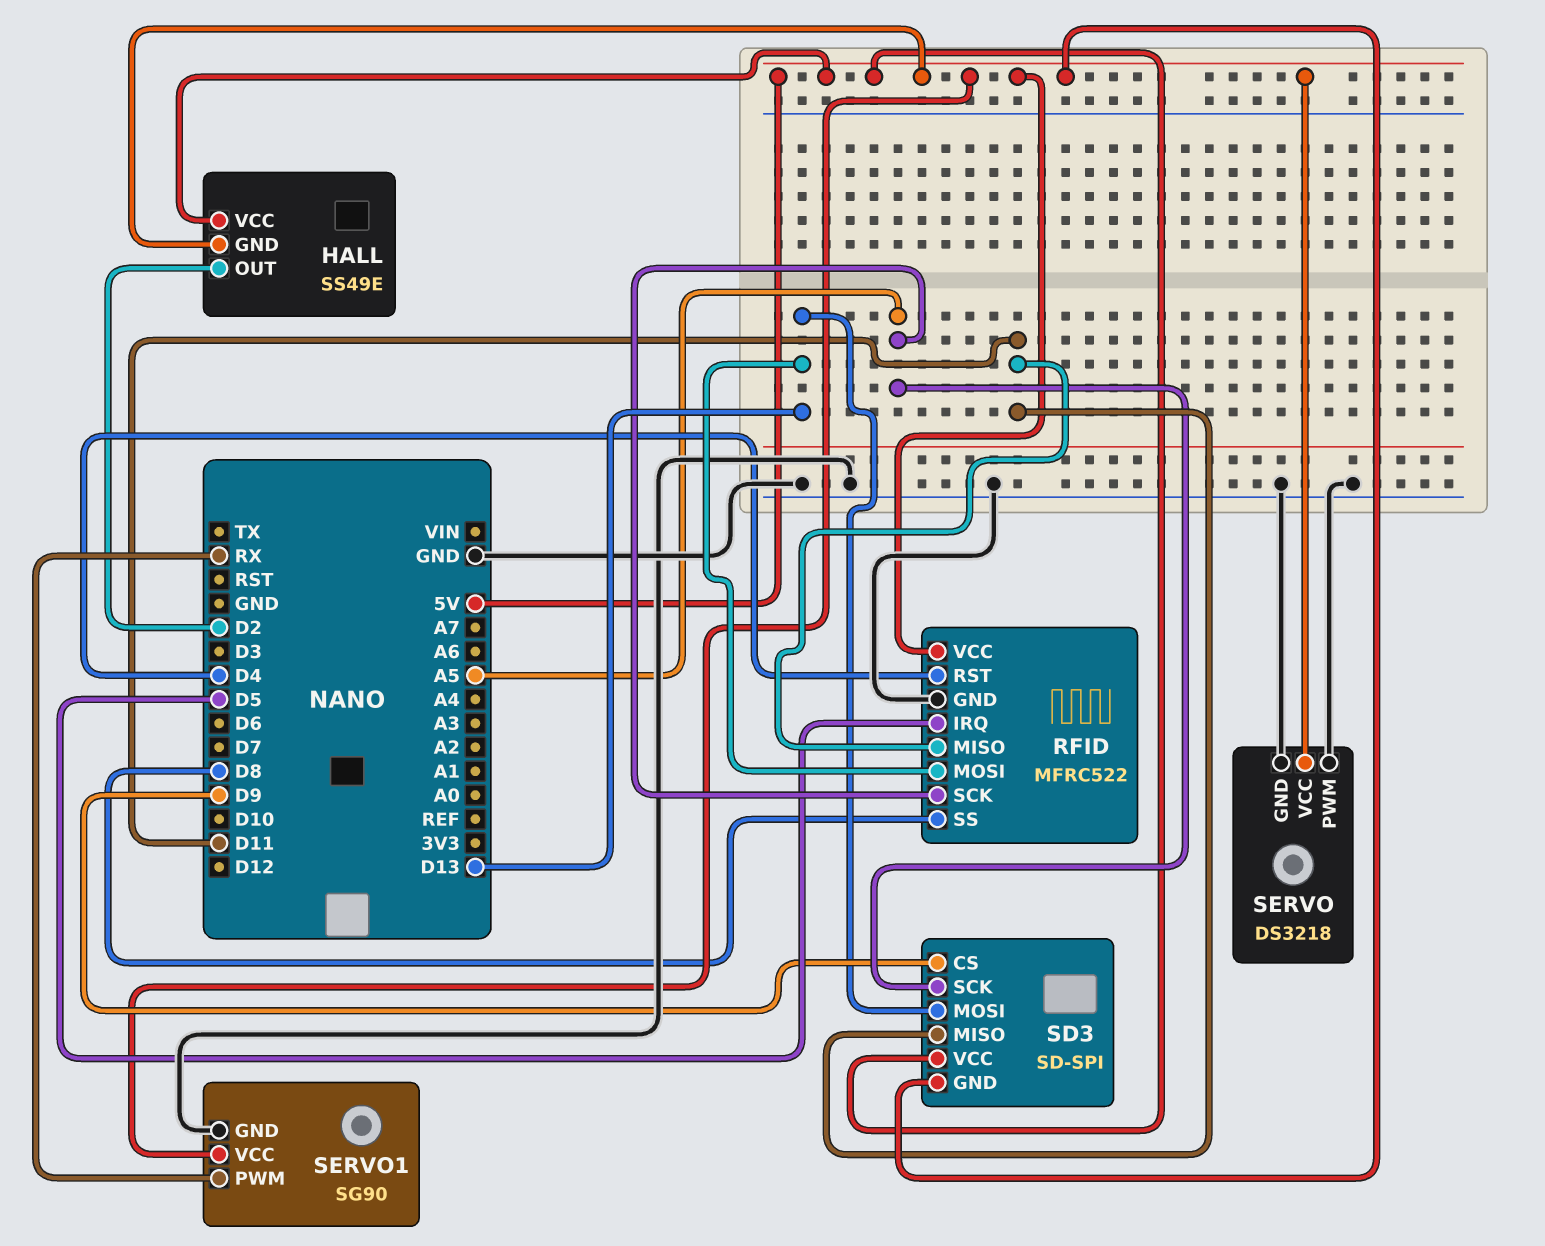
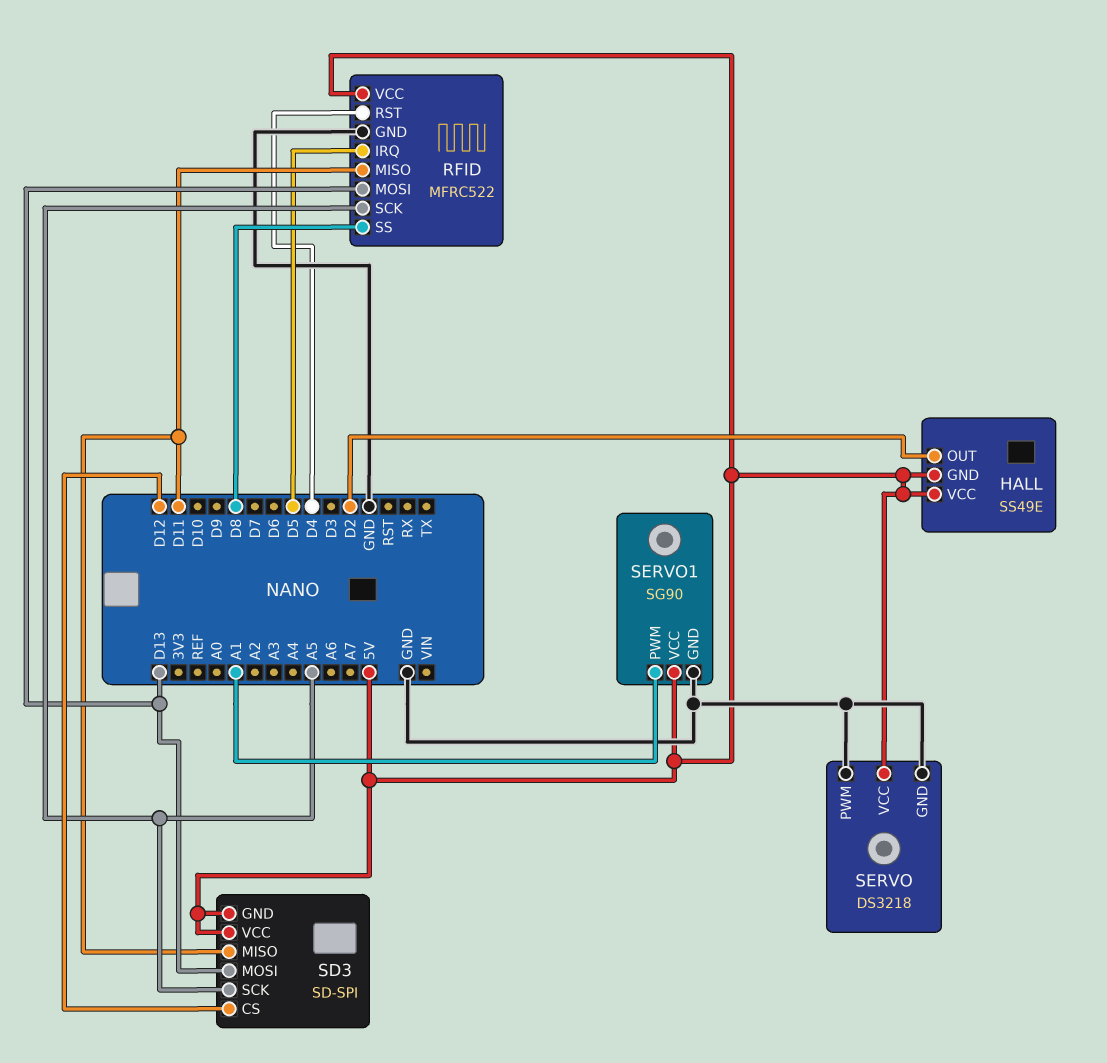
SD3 pin CS: D9 -> D12
SERVO1 pin PWM: RX -> A1

